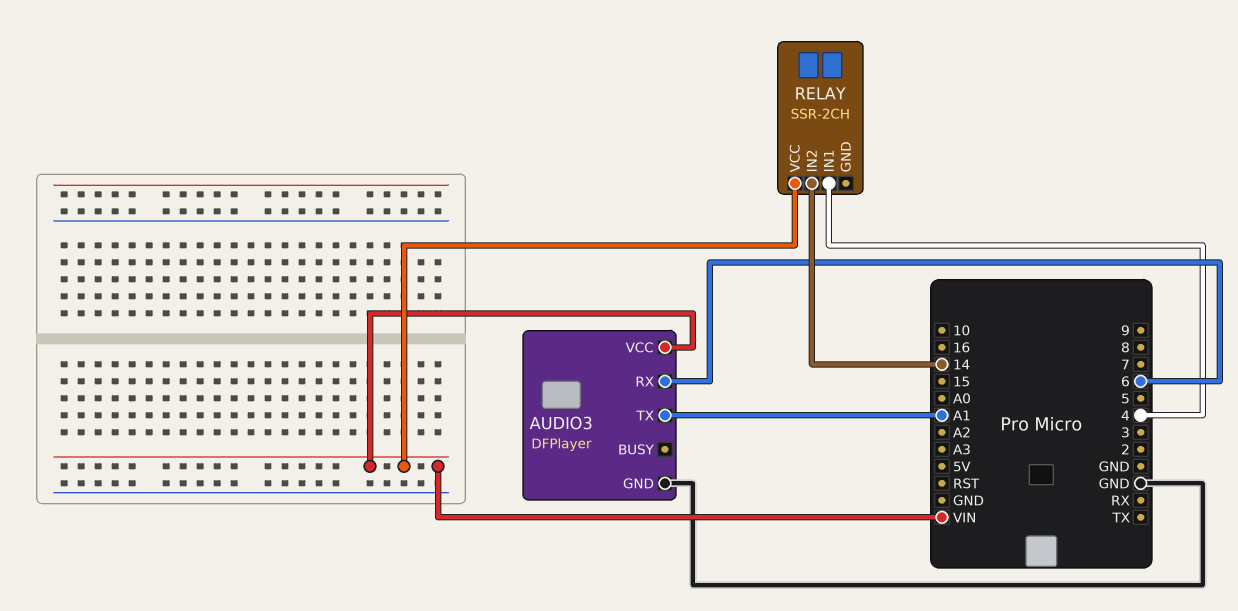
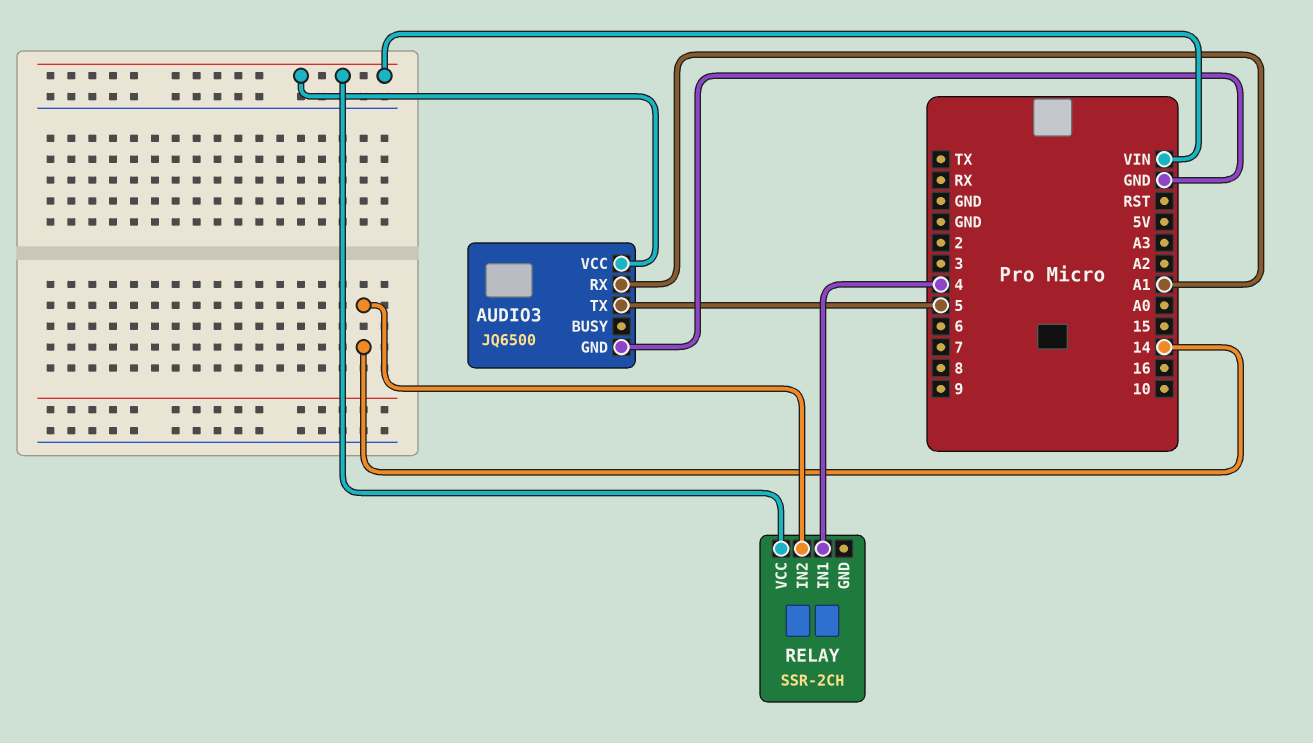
AUDIO3: DFPlayer -> JQ6500
AUDIO3 pin RX: 6 -> A1
AUDIO3 pin TX: A1 -> 5

